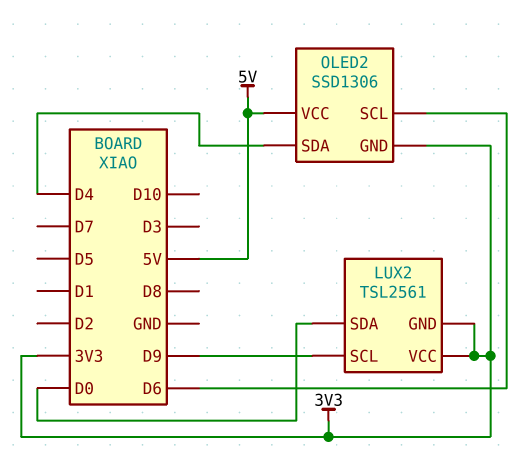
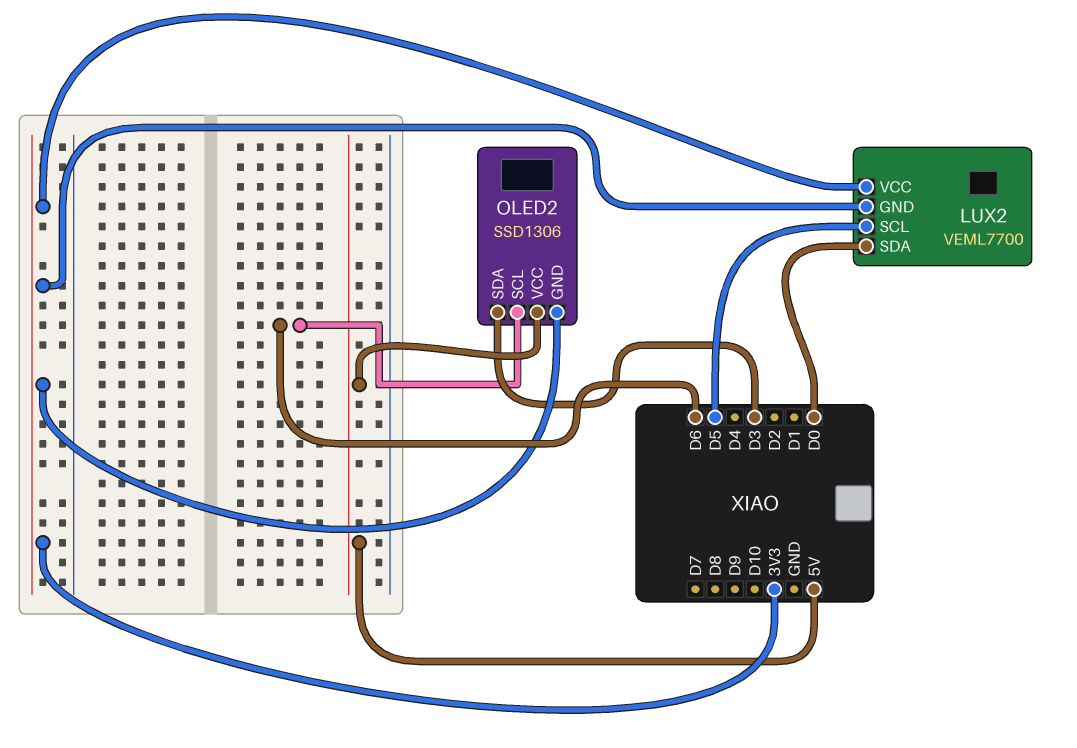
LUX2: TSL2561 -> VEML7700
LUX2 pin SCL: D9 -> D5
OLED2 pin SDA: D4 -> D3

